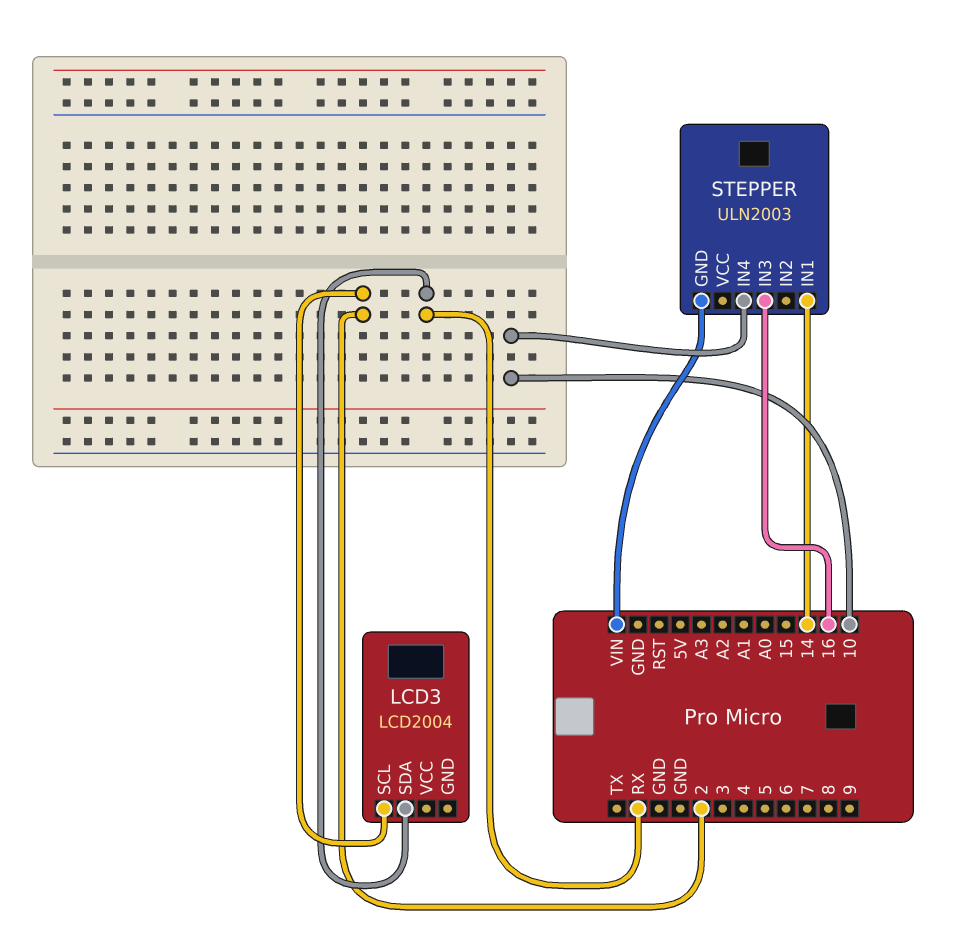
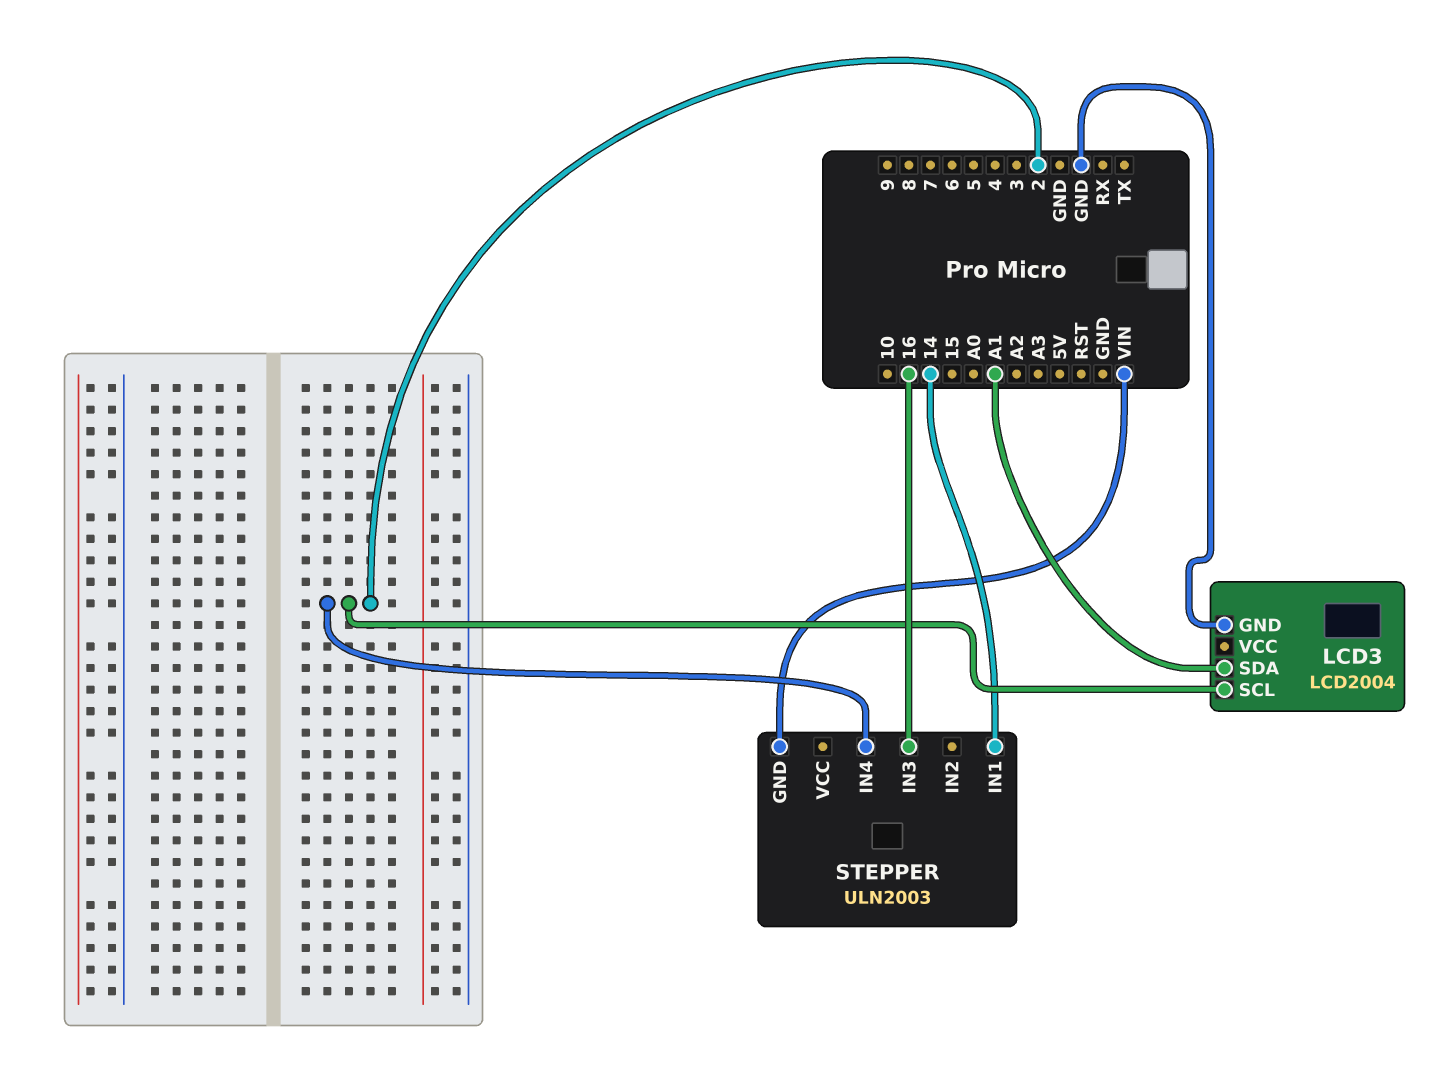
LCD3 pin GND: none -> GND
LCD3 pin SDA: RX -> A1
STEPPER pin IN4: 10 -> 2

